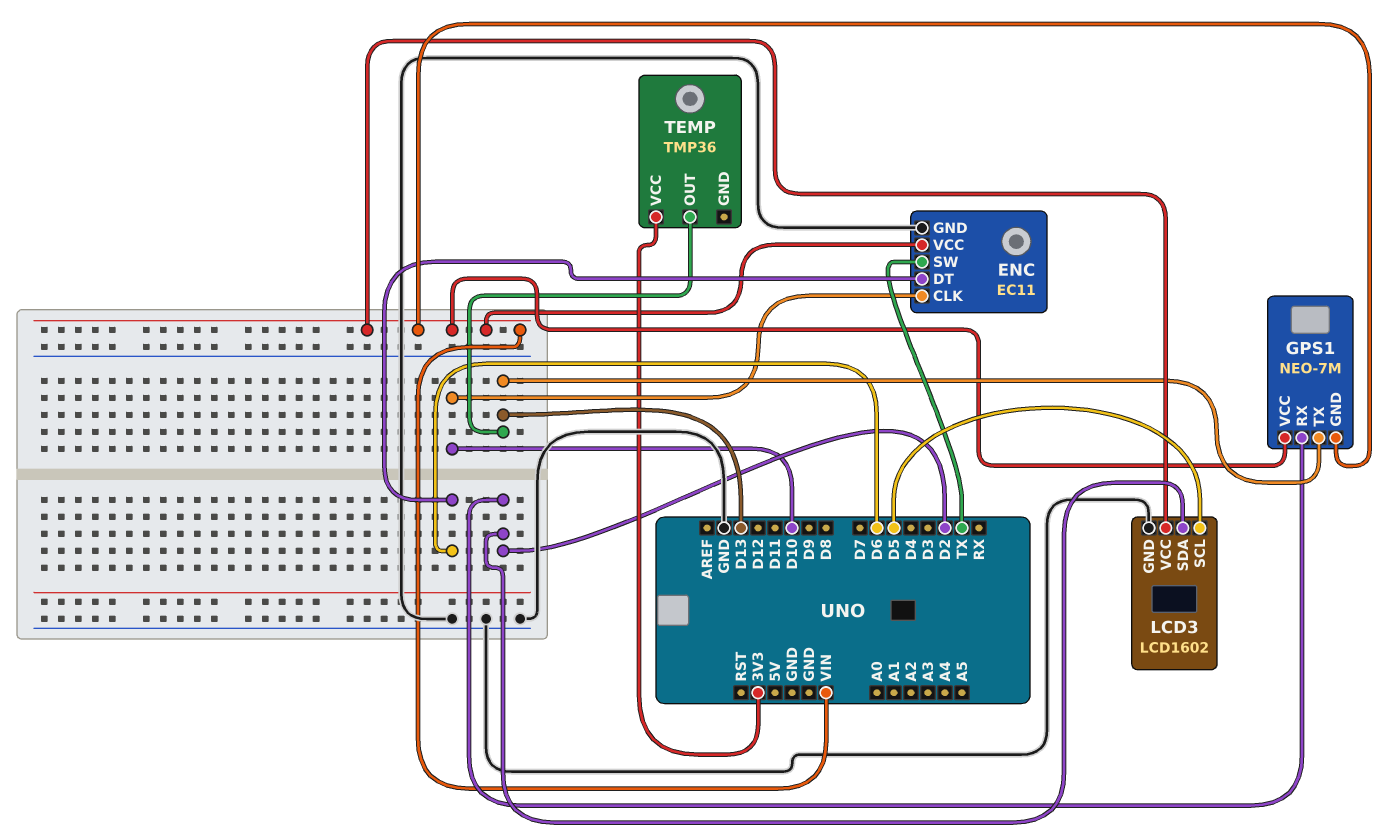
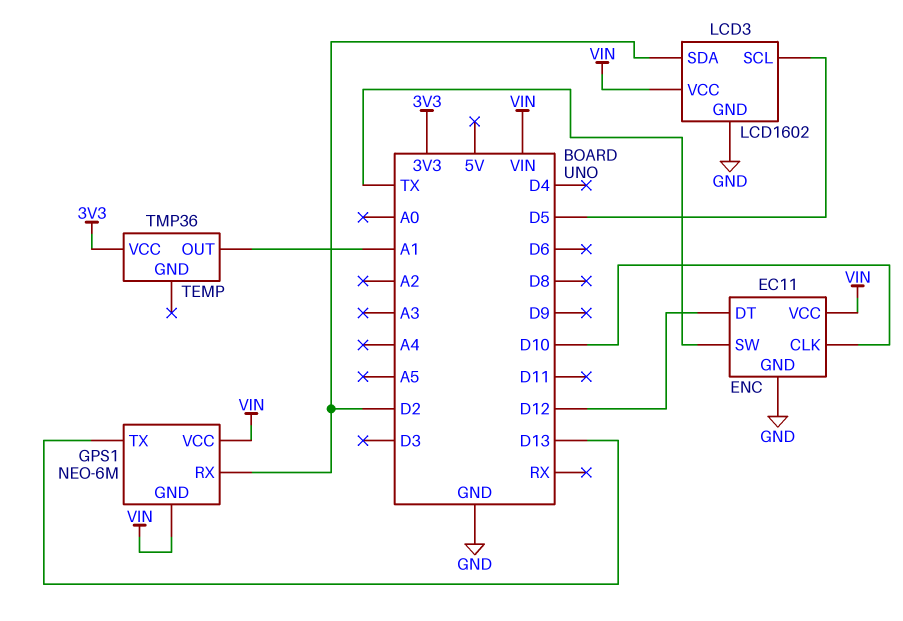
ENC pin DT: D6 -> D12
GPS1: NEO-7M -> NEO-6M
TEMP pin OUT: D13 -> A1

